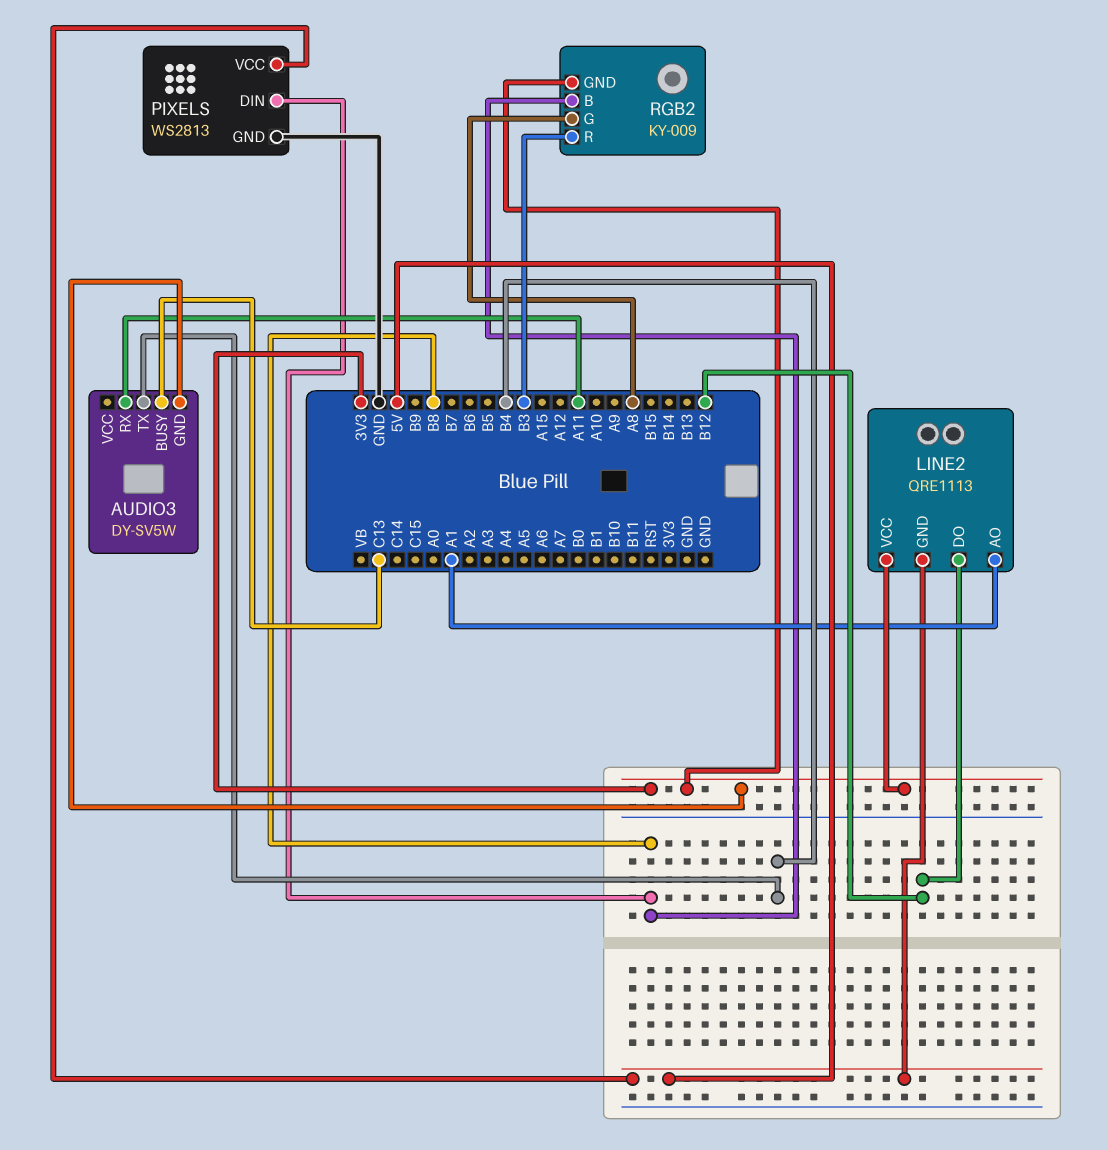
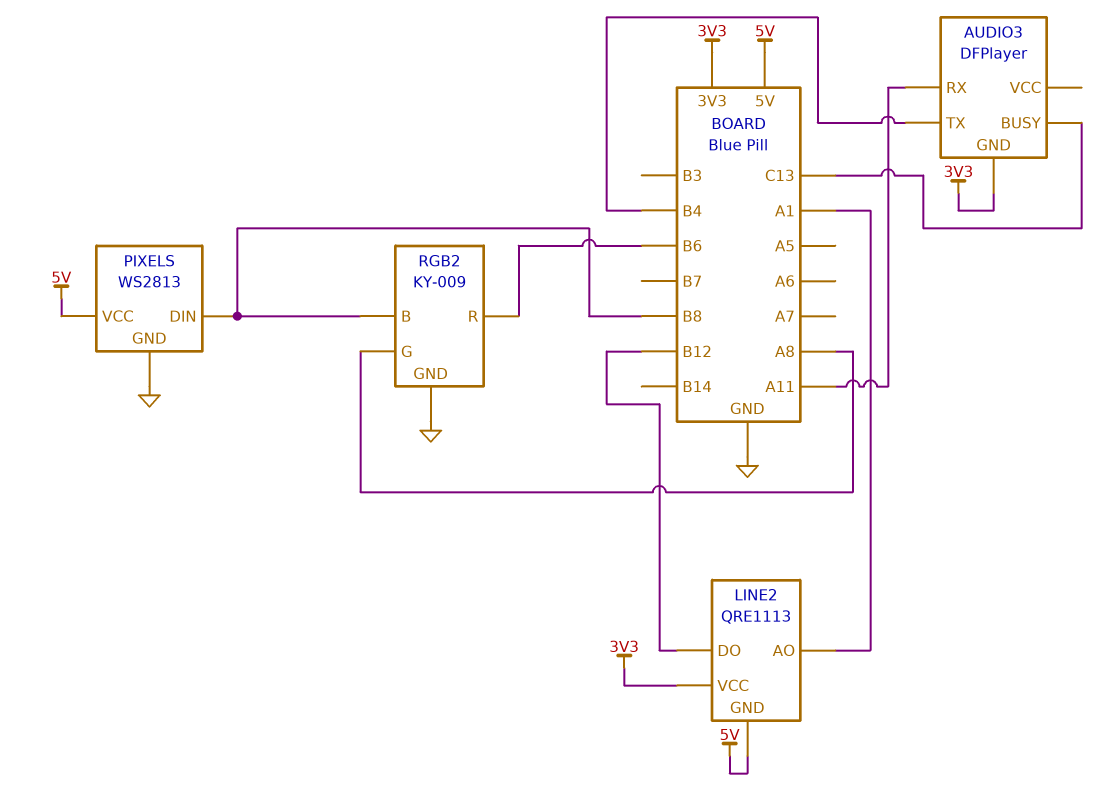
AUDIO3: DY-SV5W -> DFPlayer
RGB2 pin GND: 3V3 -> GND
RGB2 pin R: B3 -> B6

